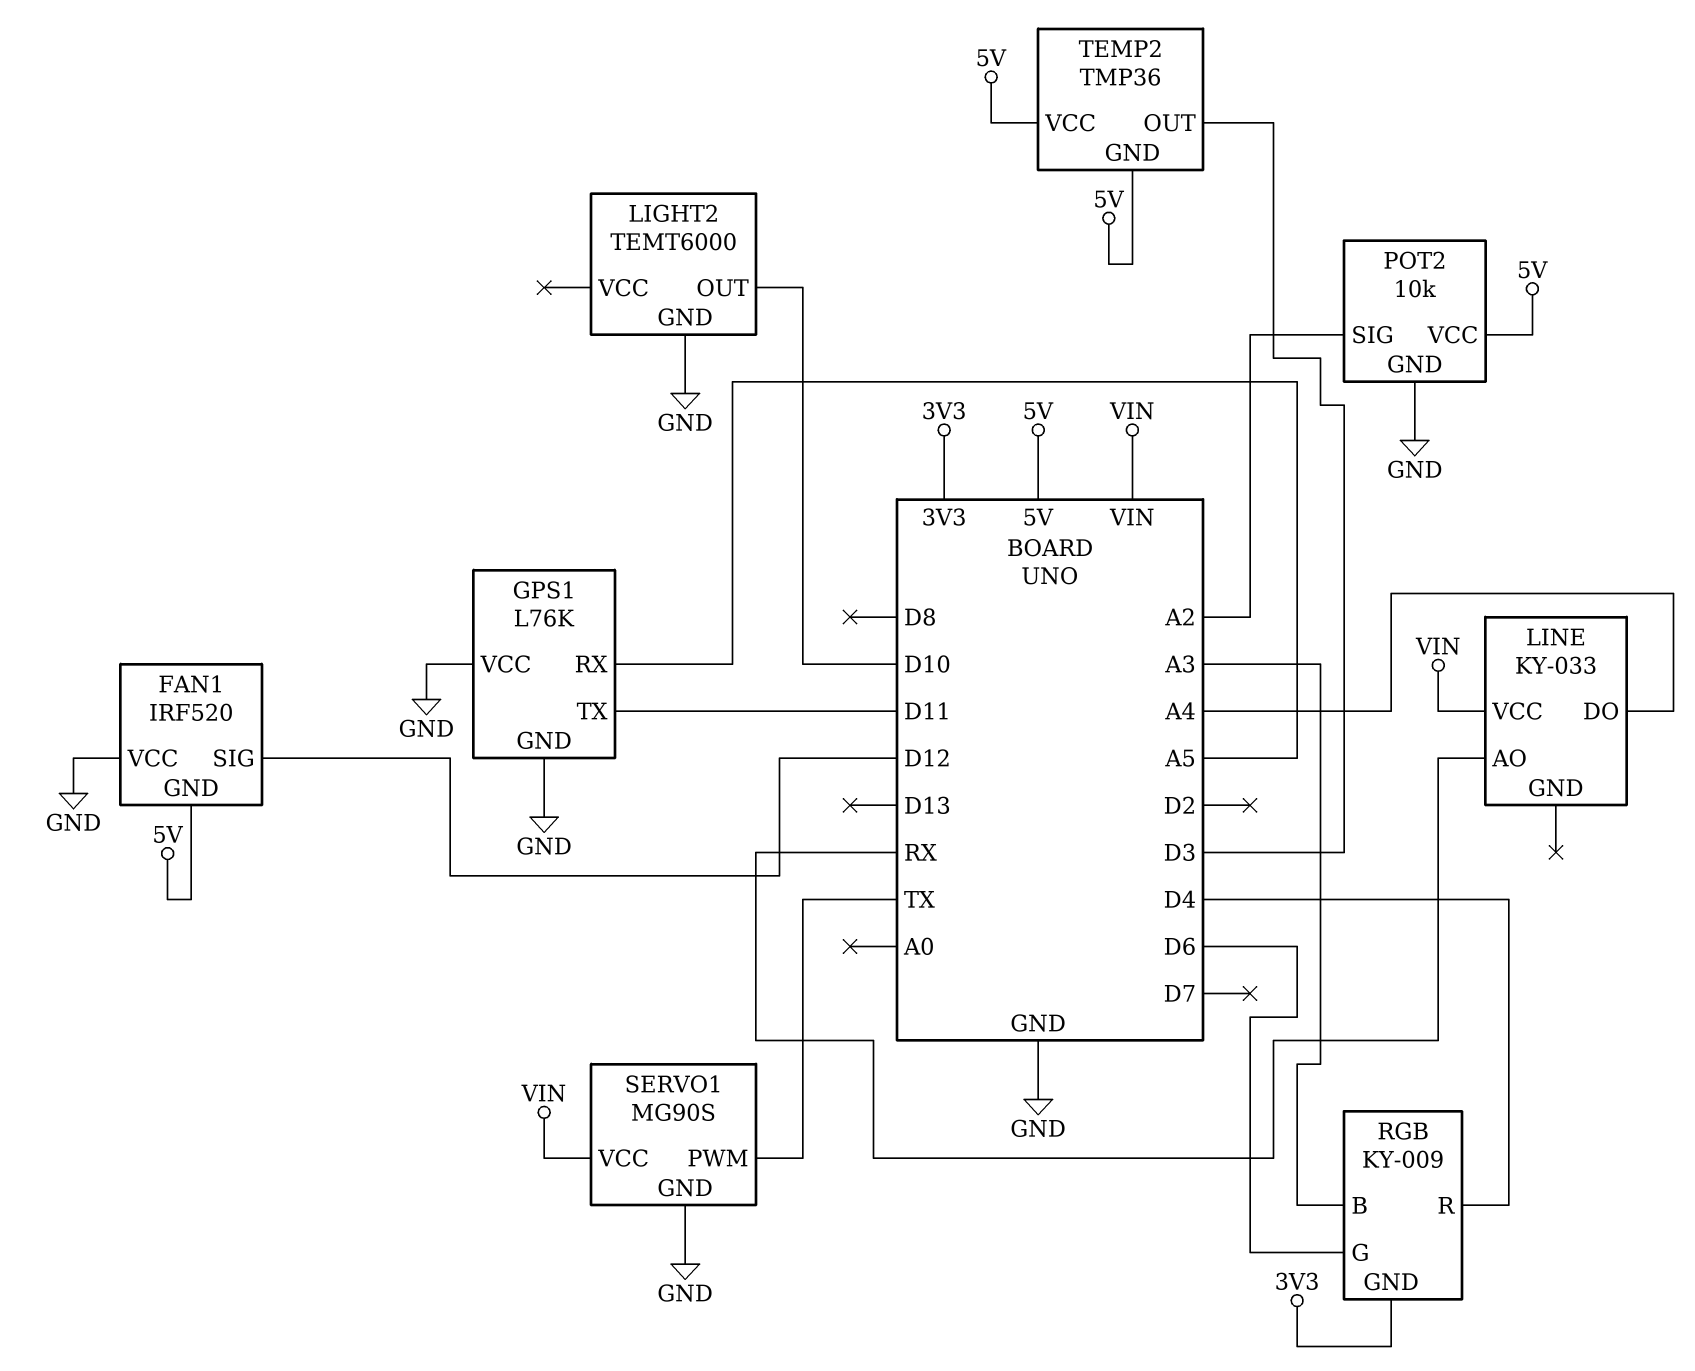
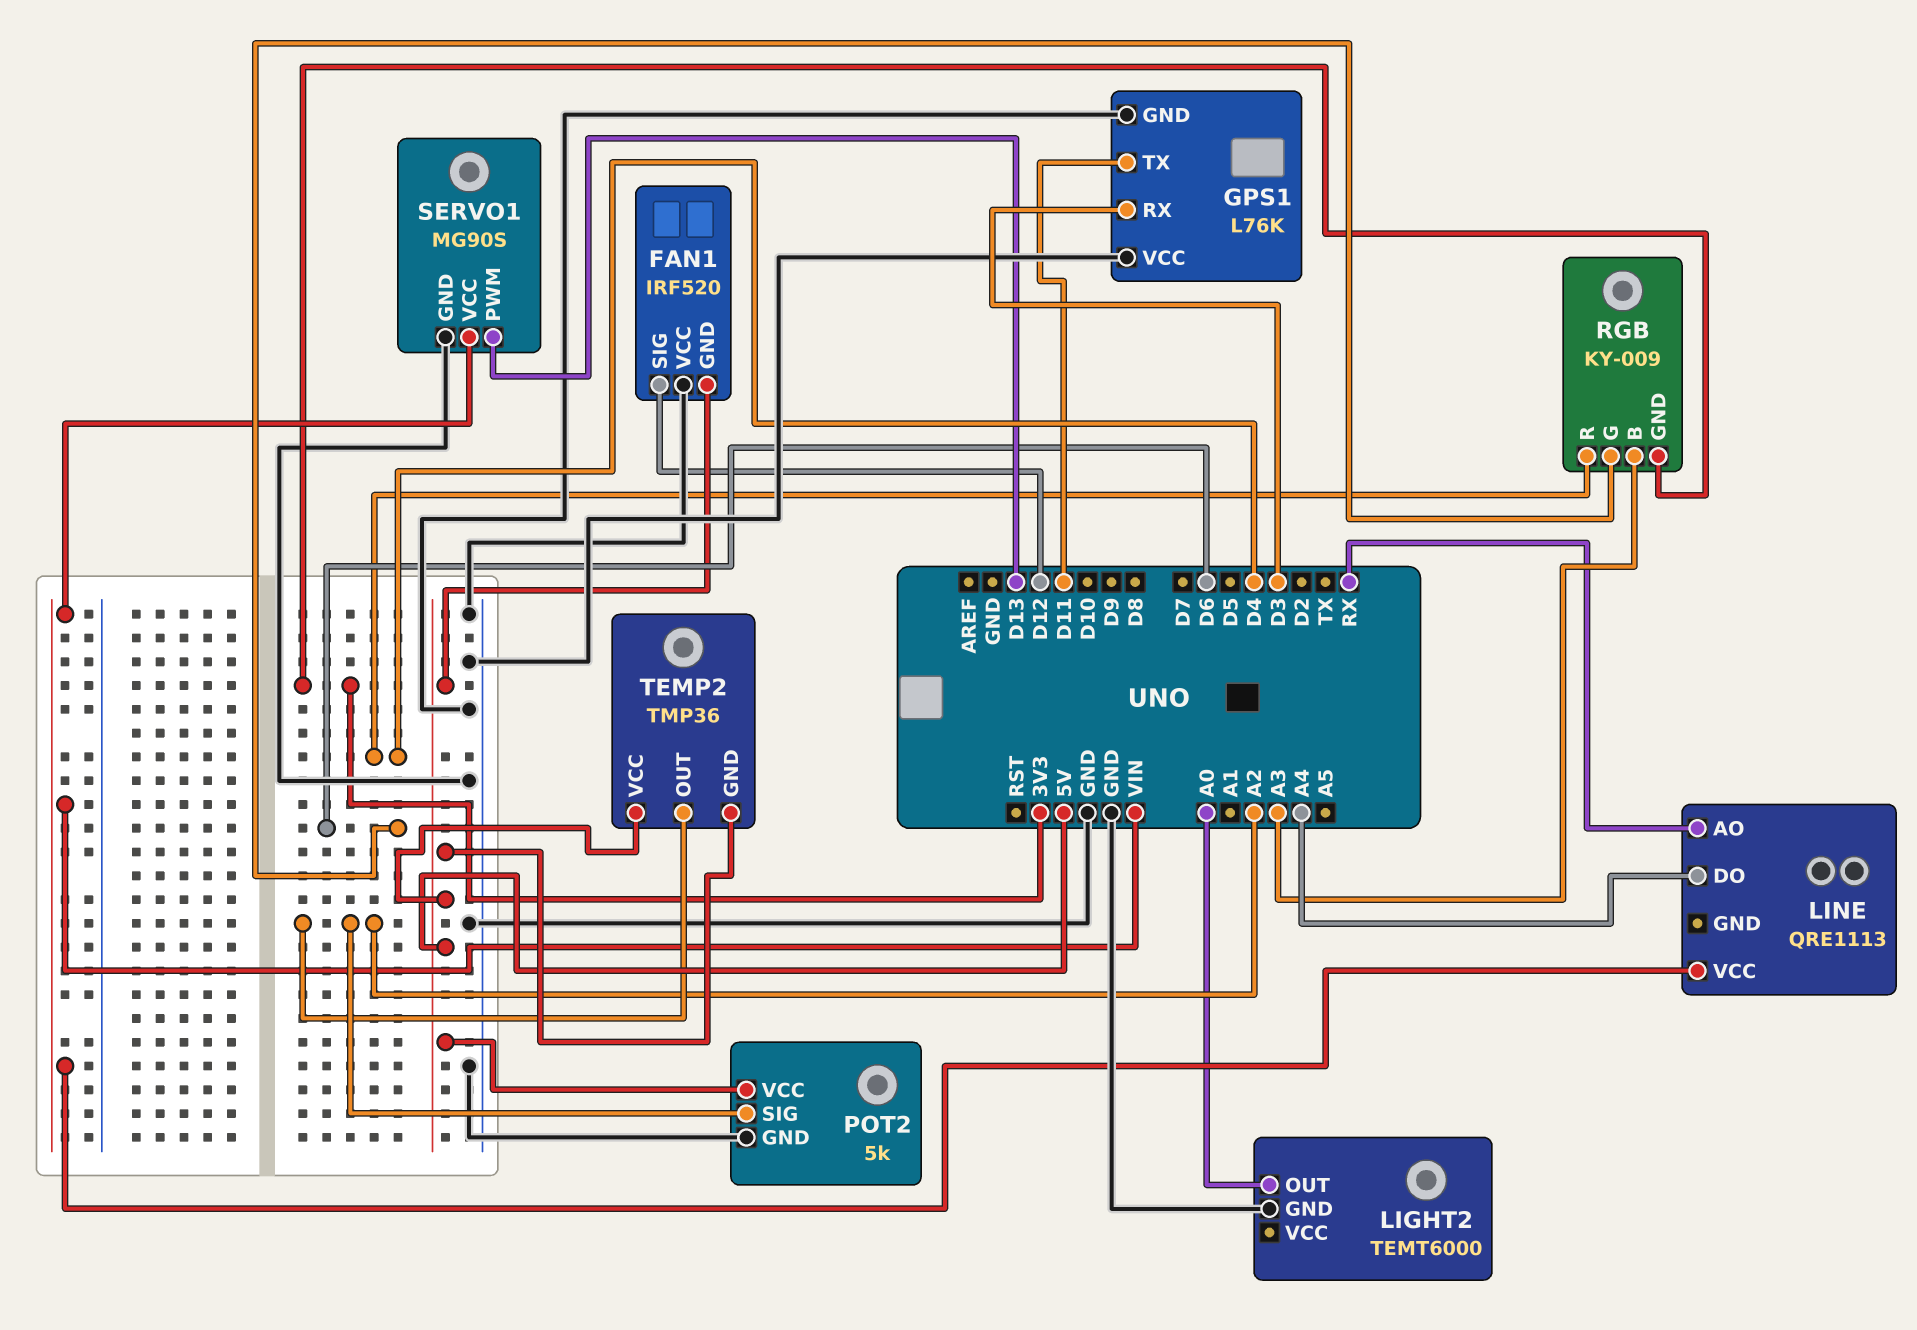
GPS1 pin RX: A5 -> D3
LIGHT2 pin OUT: D10 -> A0
LINE: KY-033 -> QRE1113
POT2: 10k -> 5k
SERVO1 pin PWM: TX -> D13
TEMP2 pin OUT: D3 -> A2

